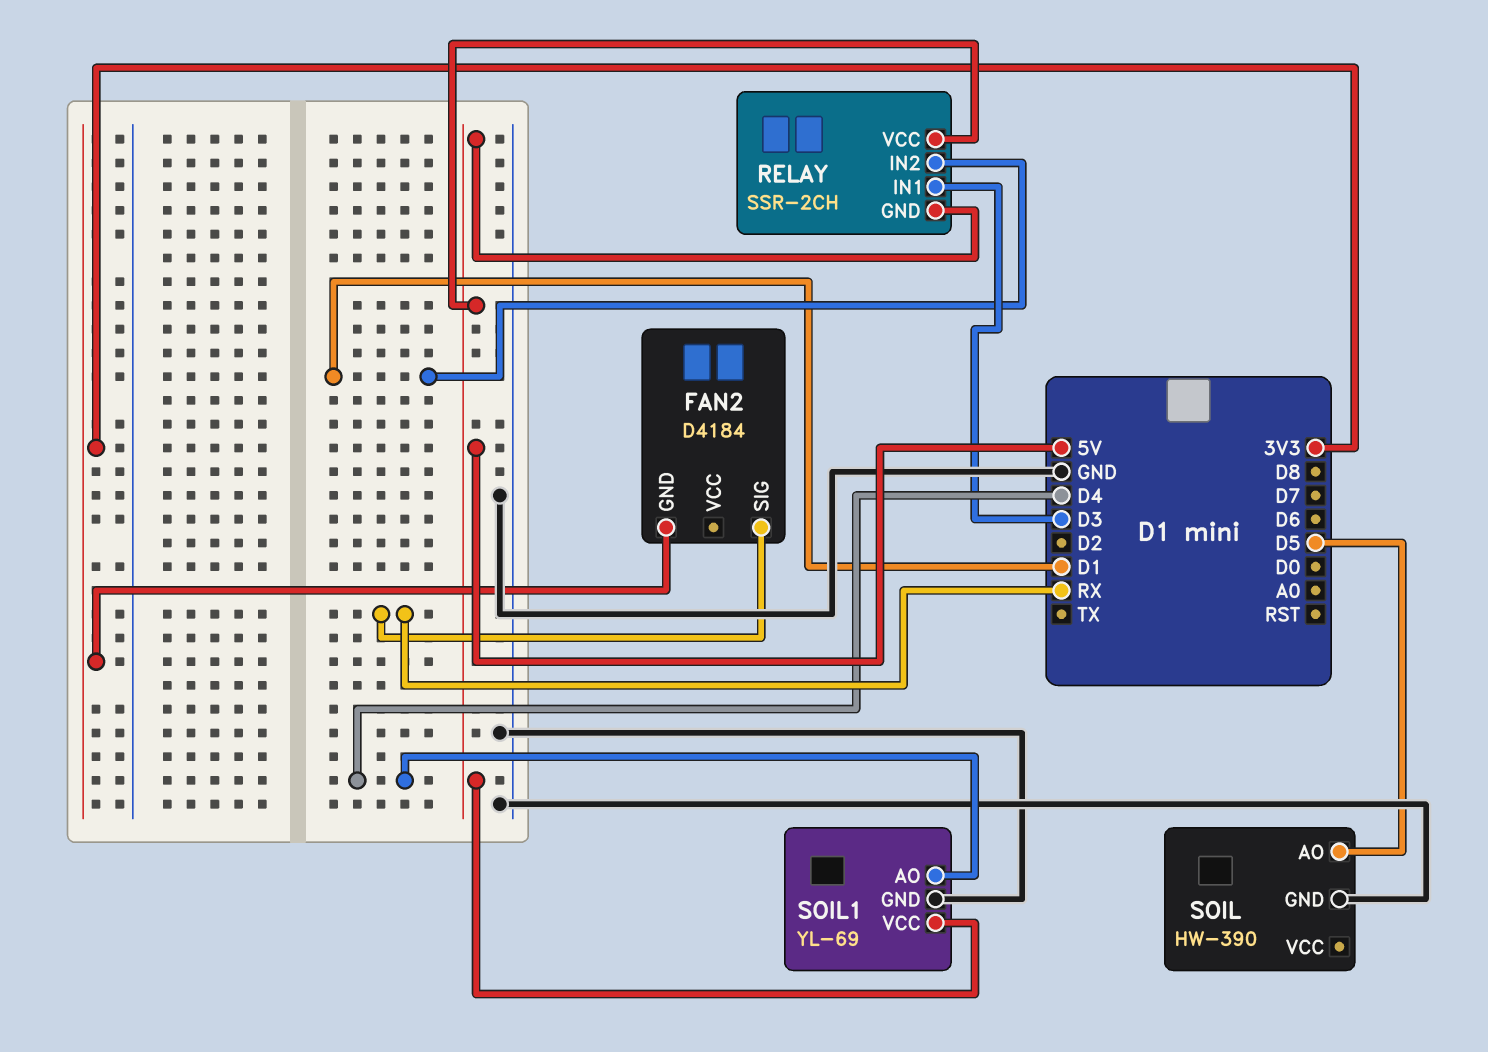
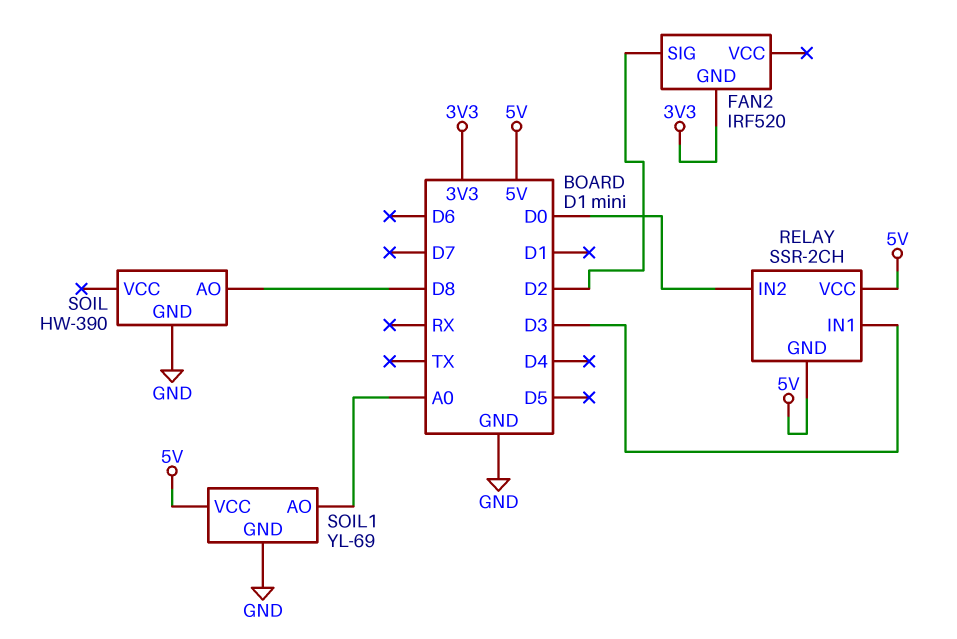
FAN2: D4184 -> IRF520
FAN2 pin SIG: RX -> D2
RELAY pin IN2: D1 -> D0
SOIL pin AO: D5 -> D8
SOIL1 pin AO: D4 -> A0

